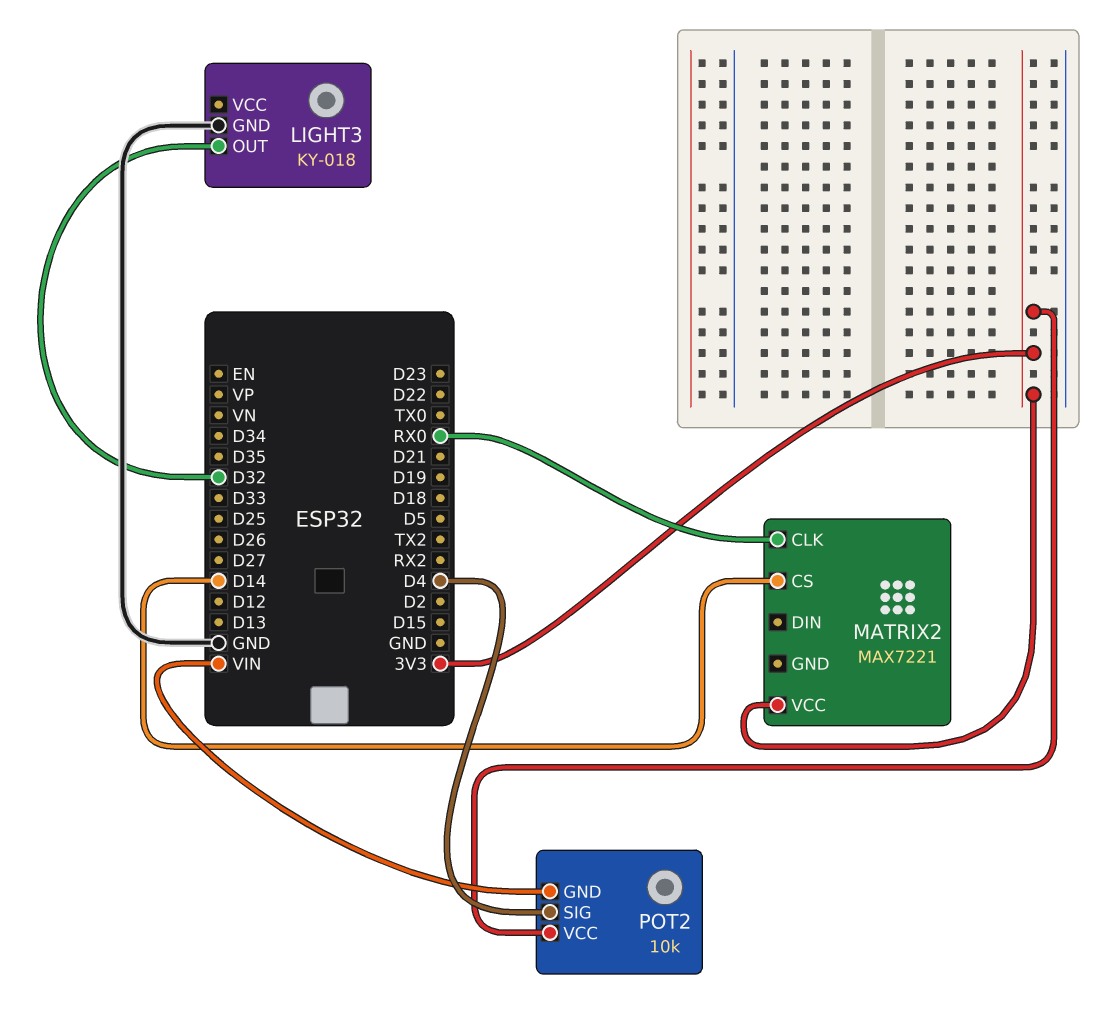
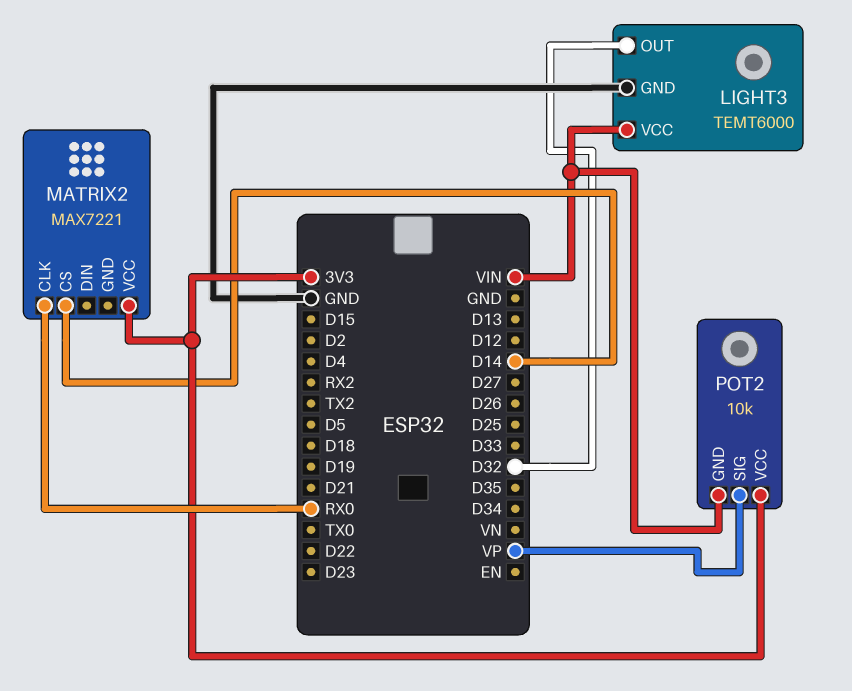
LIGHT3: KY-018 -> TEMT6000
LIGHT3 pin VCC: none -> VIN
POT2 pin SIG: D4 -> VP

